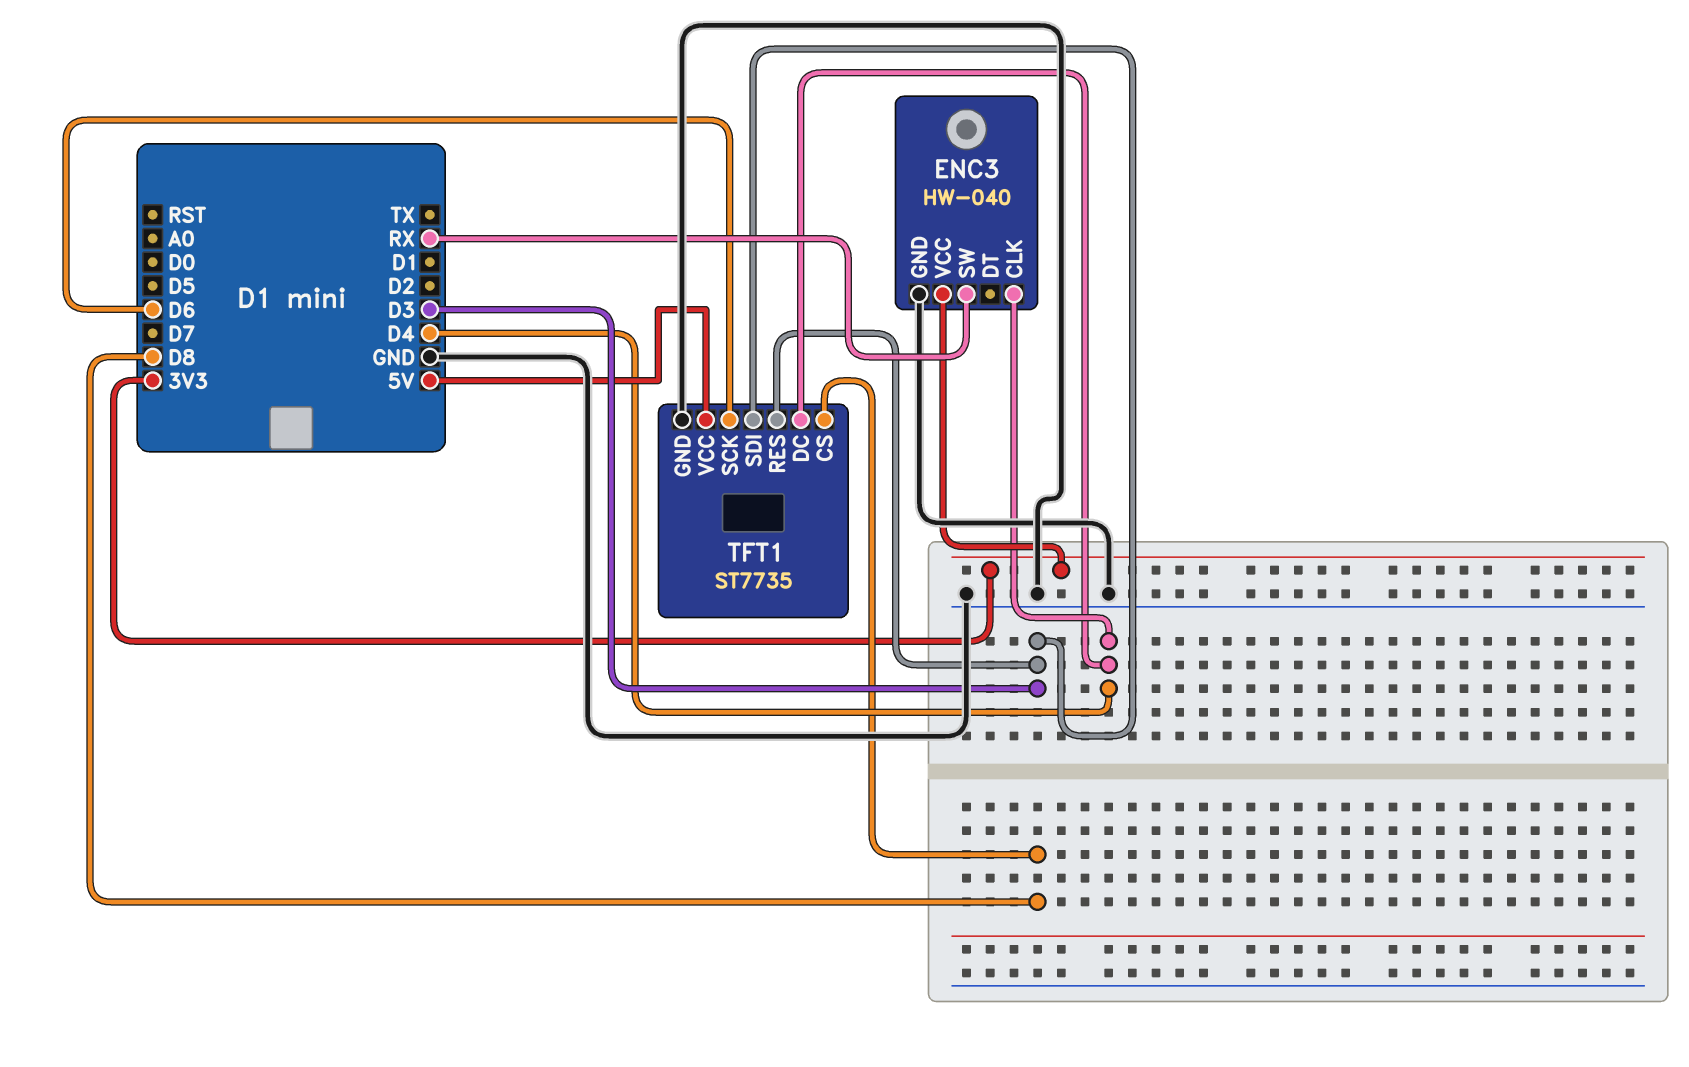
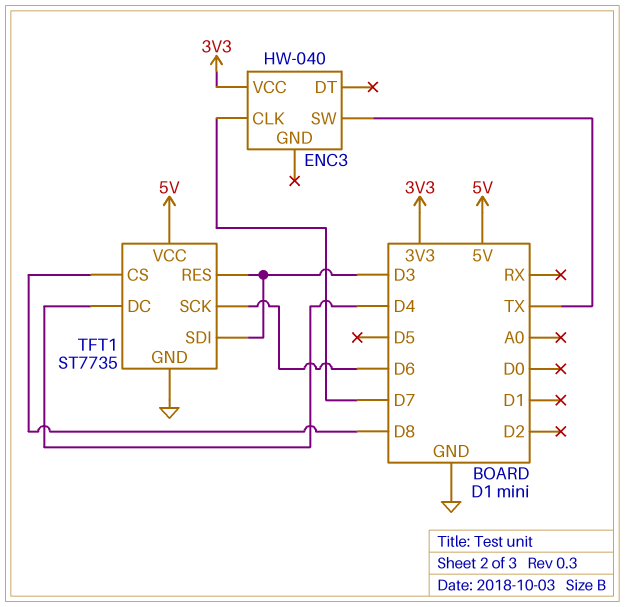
ENC3 pin CLK: D4 -> D7
ENC3 pin GND: GND -> none
ENC3 pin SW: RX -> TX

